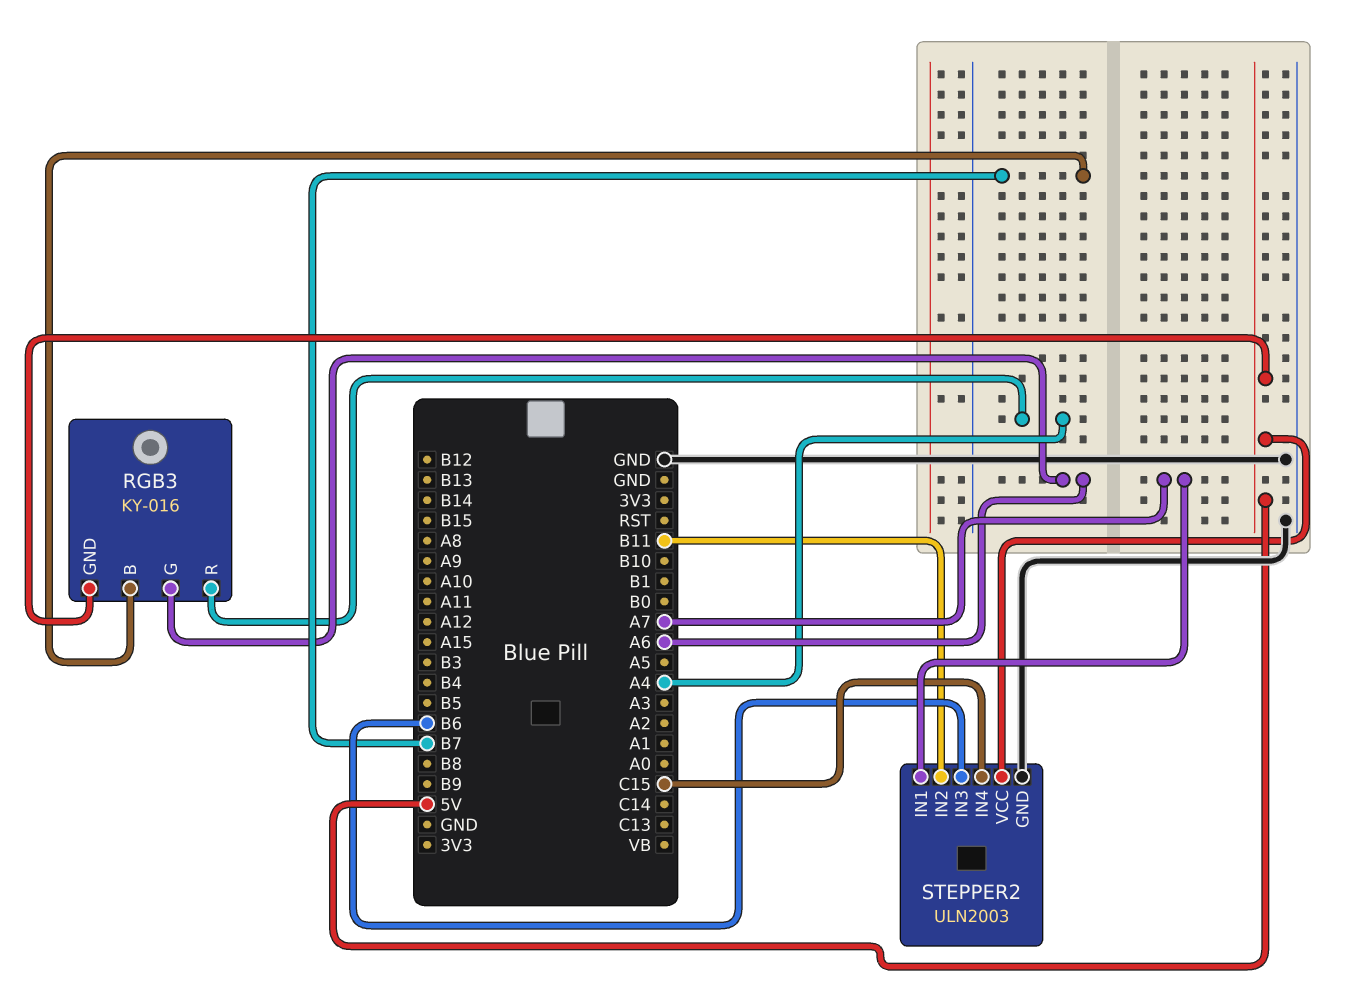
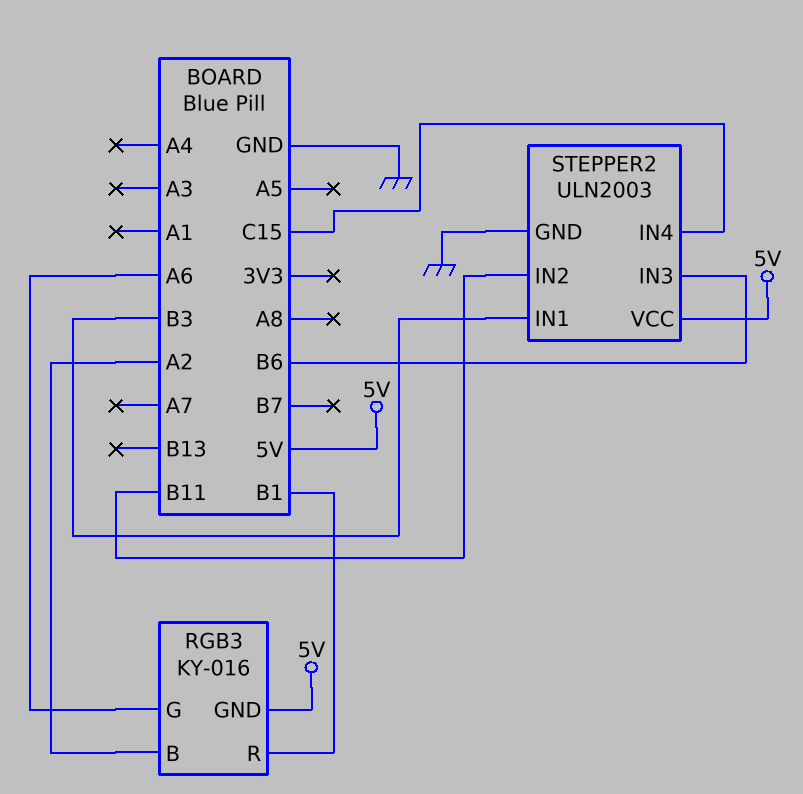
RGB3 pin B: B7 -> A2
RGB3 pin R: A4 -> B1
STEPPER2 pin IN1: A7 -> B3

